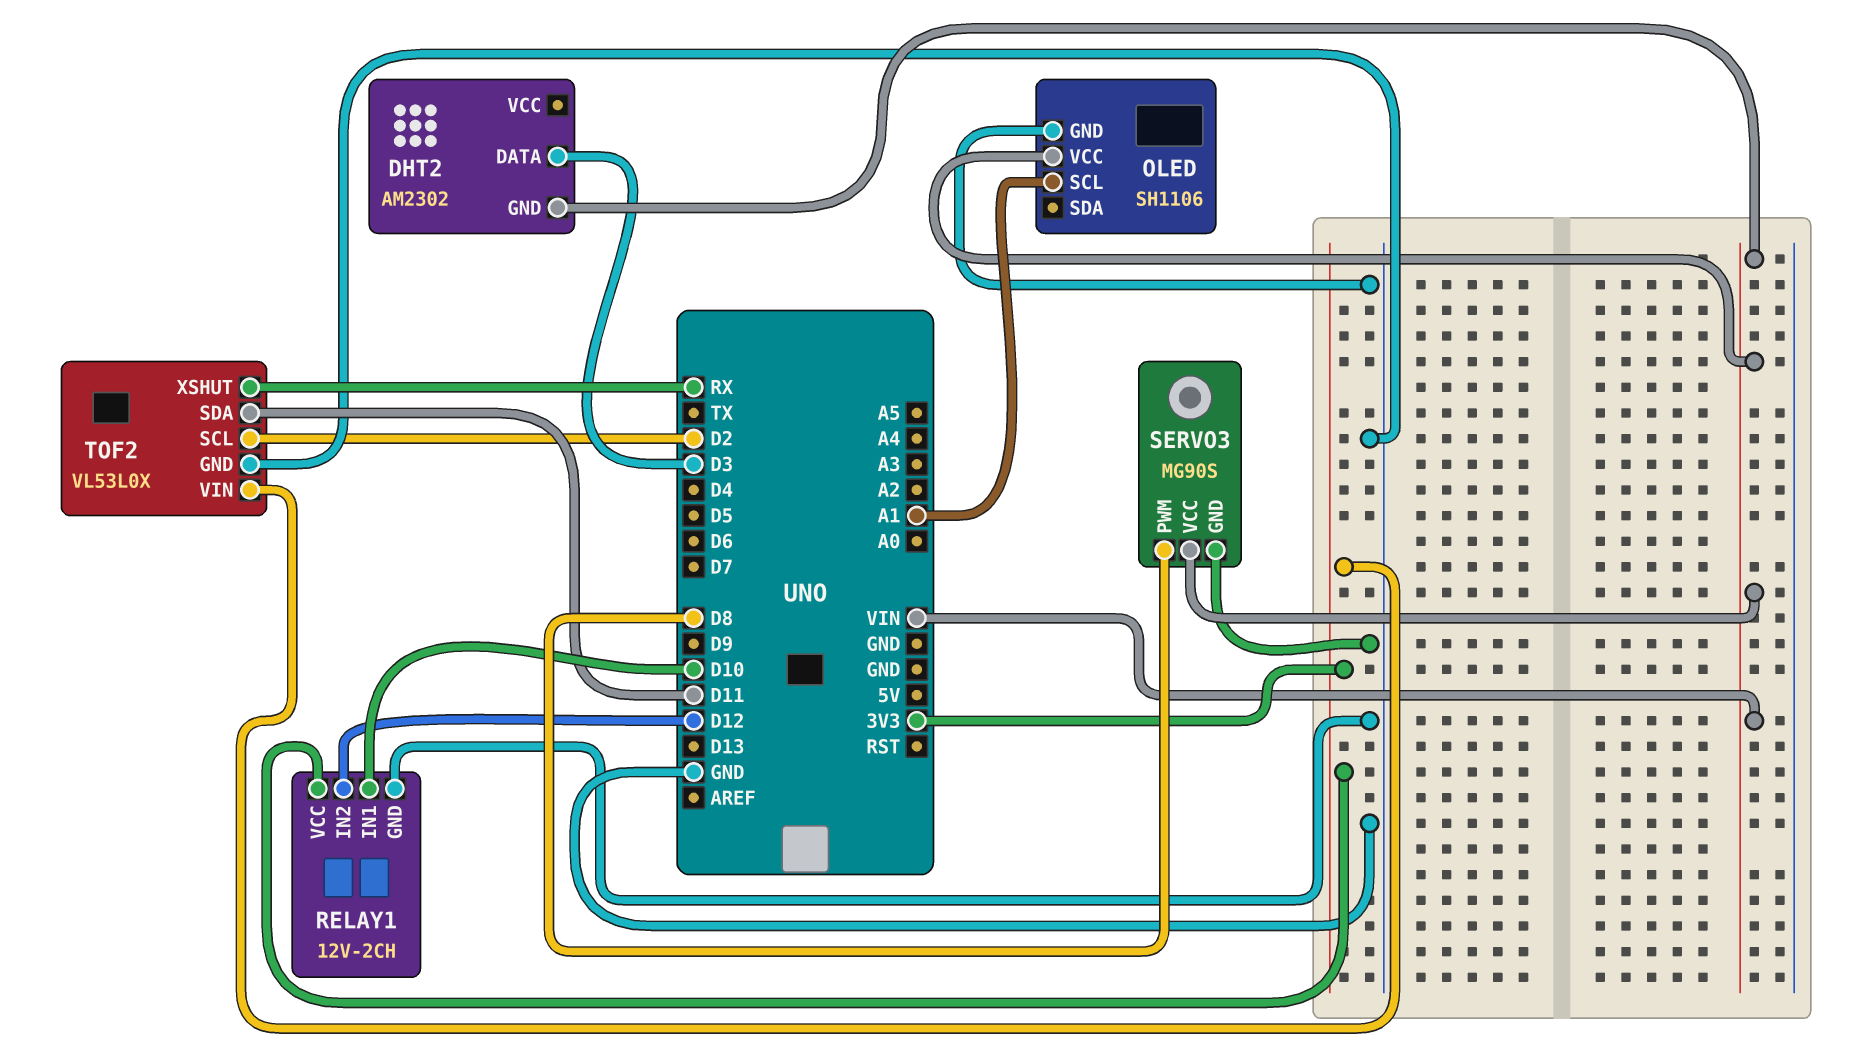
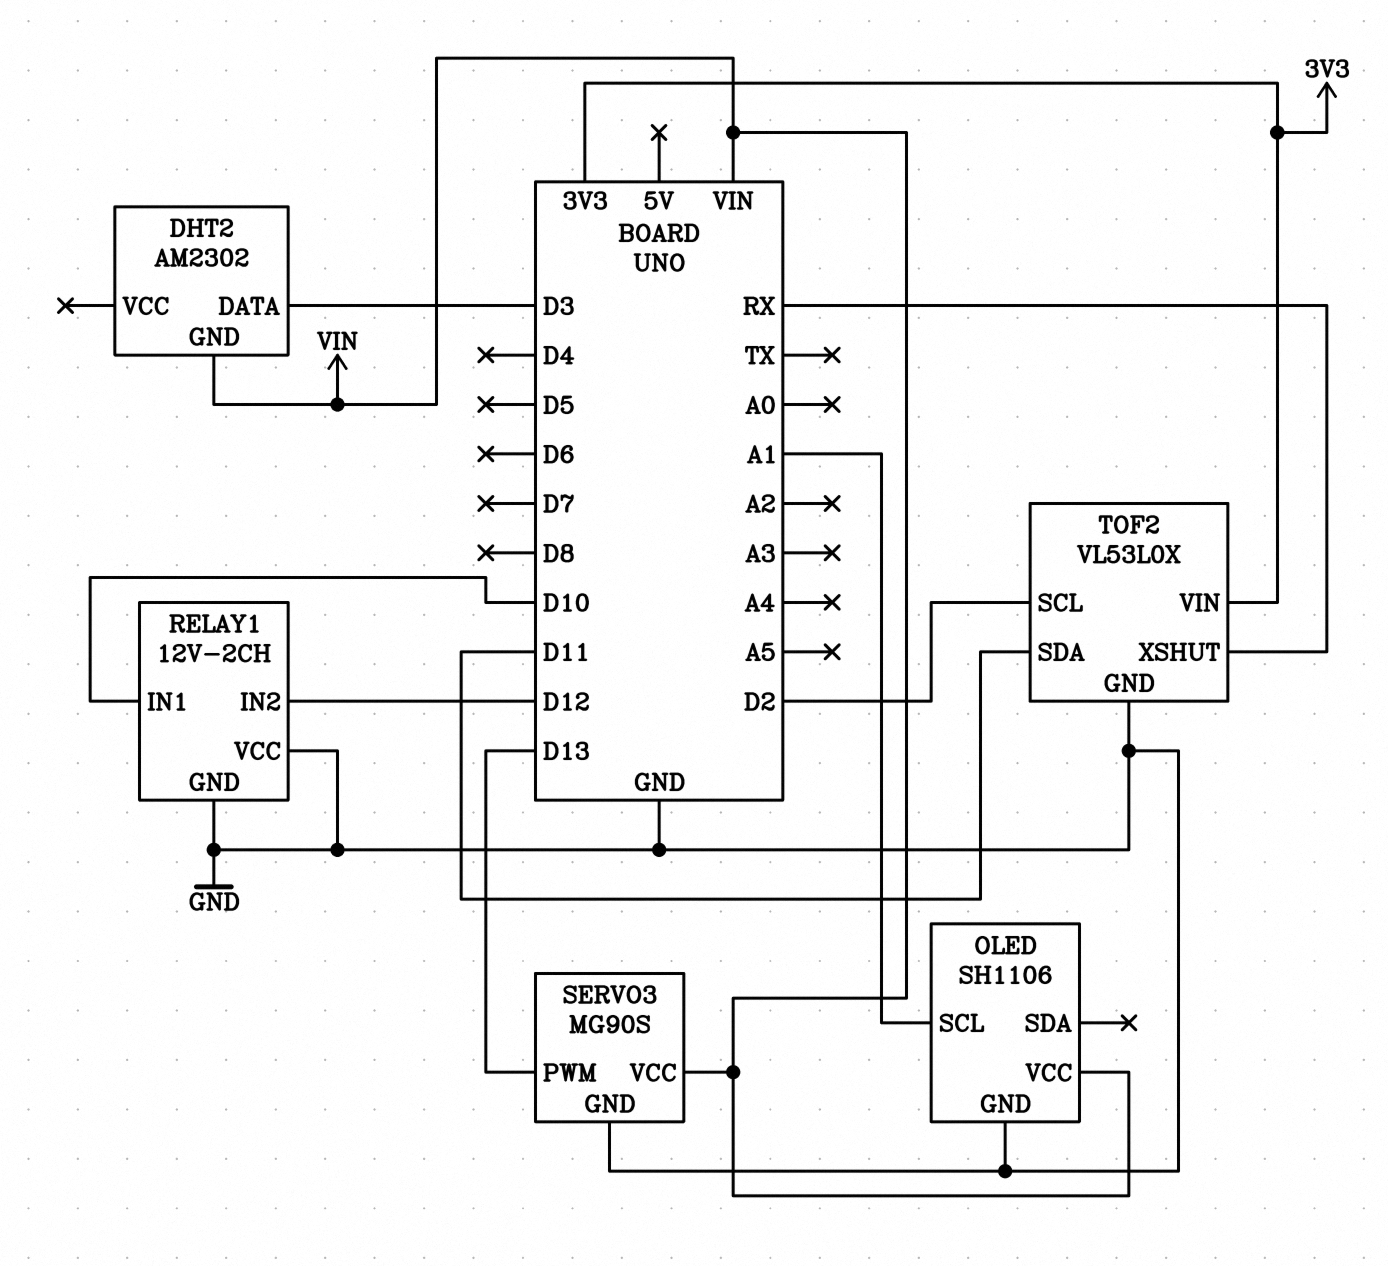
RELAY1 pin VCC: 3V3 -> GND
SERVO3 pin PWM: D8 -> D13

